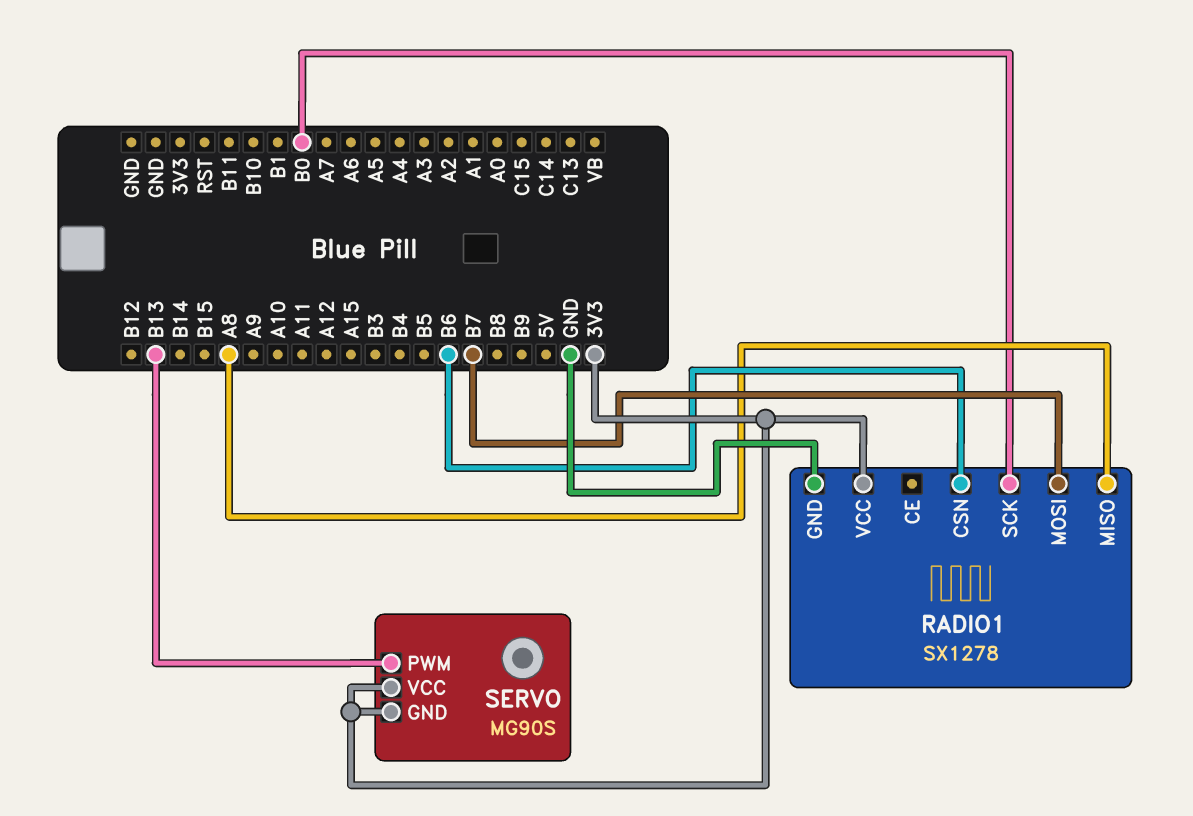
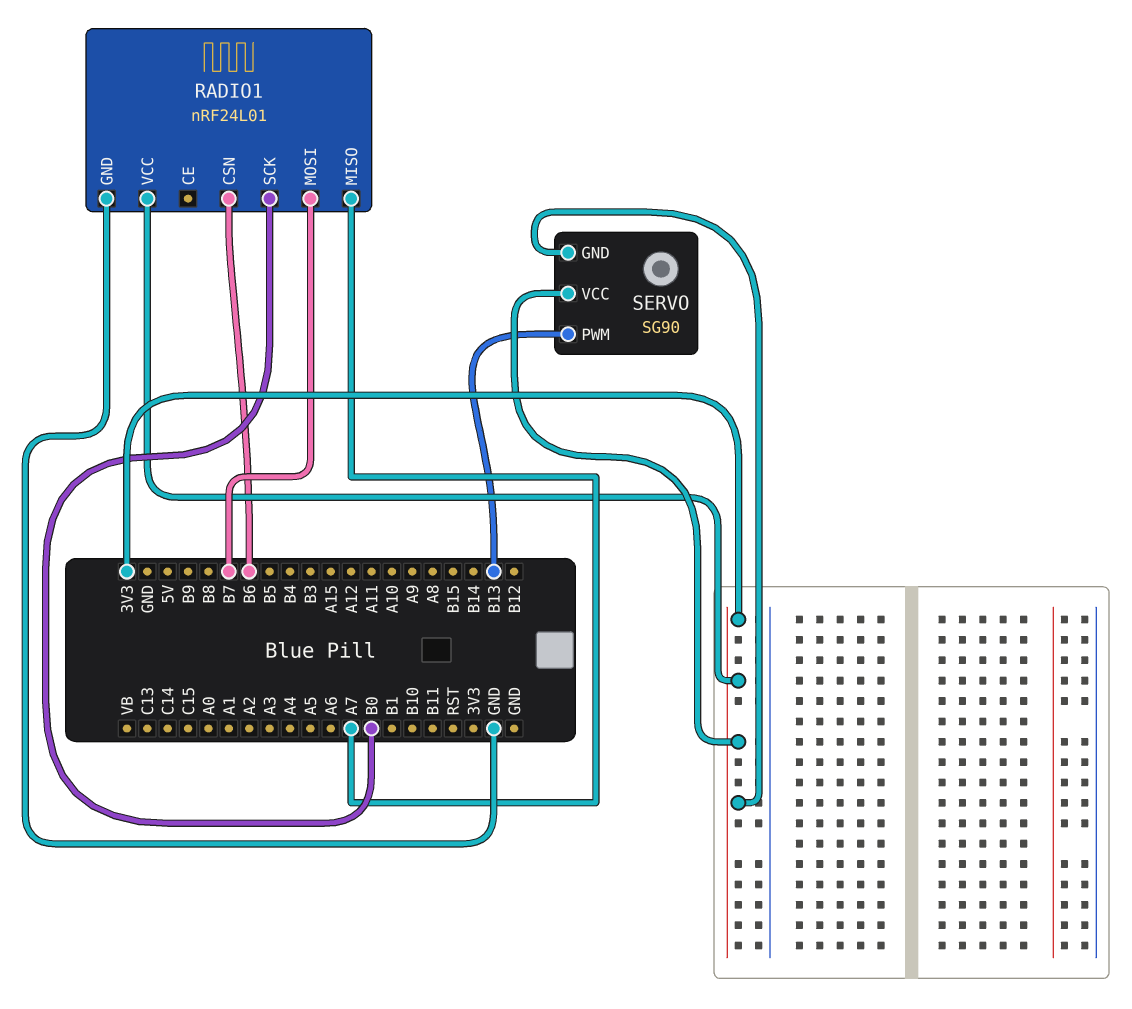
RADIO1: SX1278 -> nRF24L01
RADIO1 pin MISO: A8 -> A7
SERVO: MG90S -> SG90

